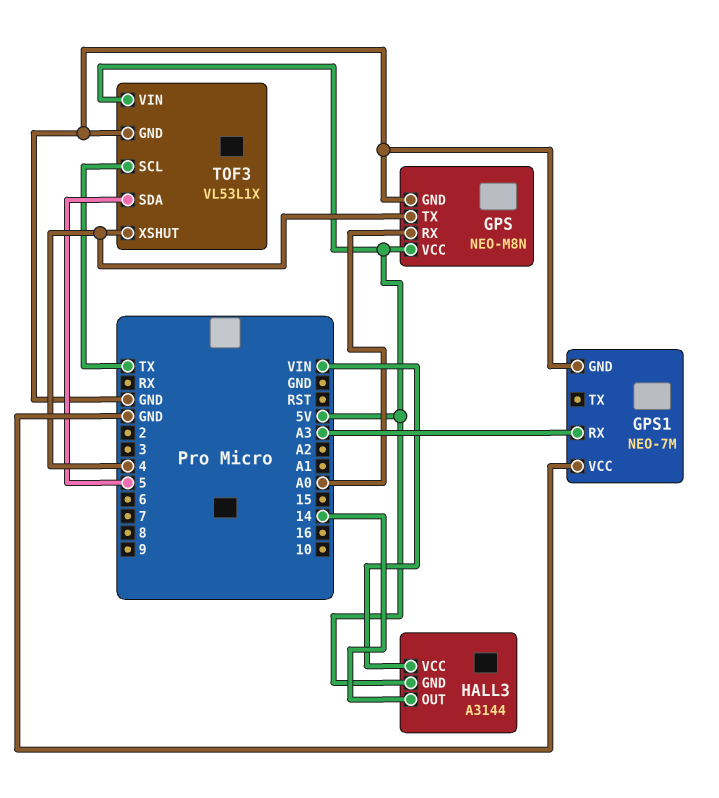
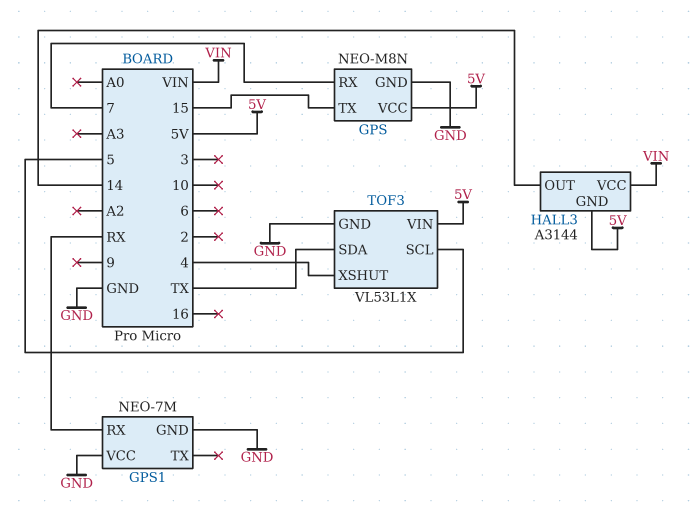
GPS pin RX: A0 -> 7
GPS pin TX: 4 -> 15
GPS1 pin RX: A3 -> RX
TOF3 pin SCL: TX -> 5
TOF3 pin SDA: 5 -> TX

